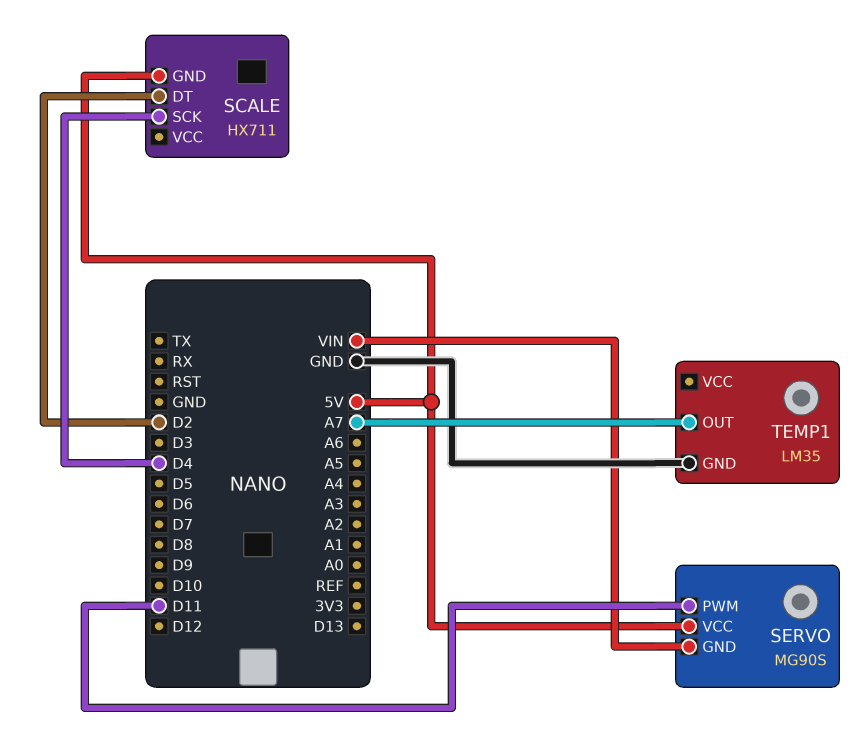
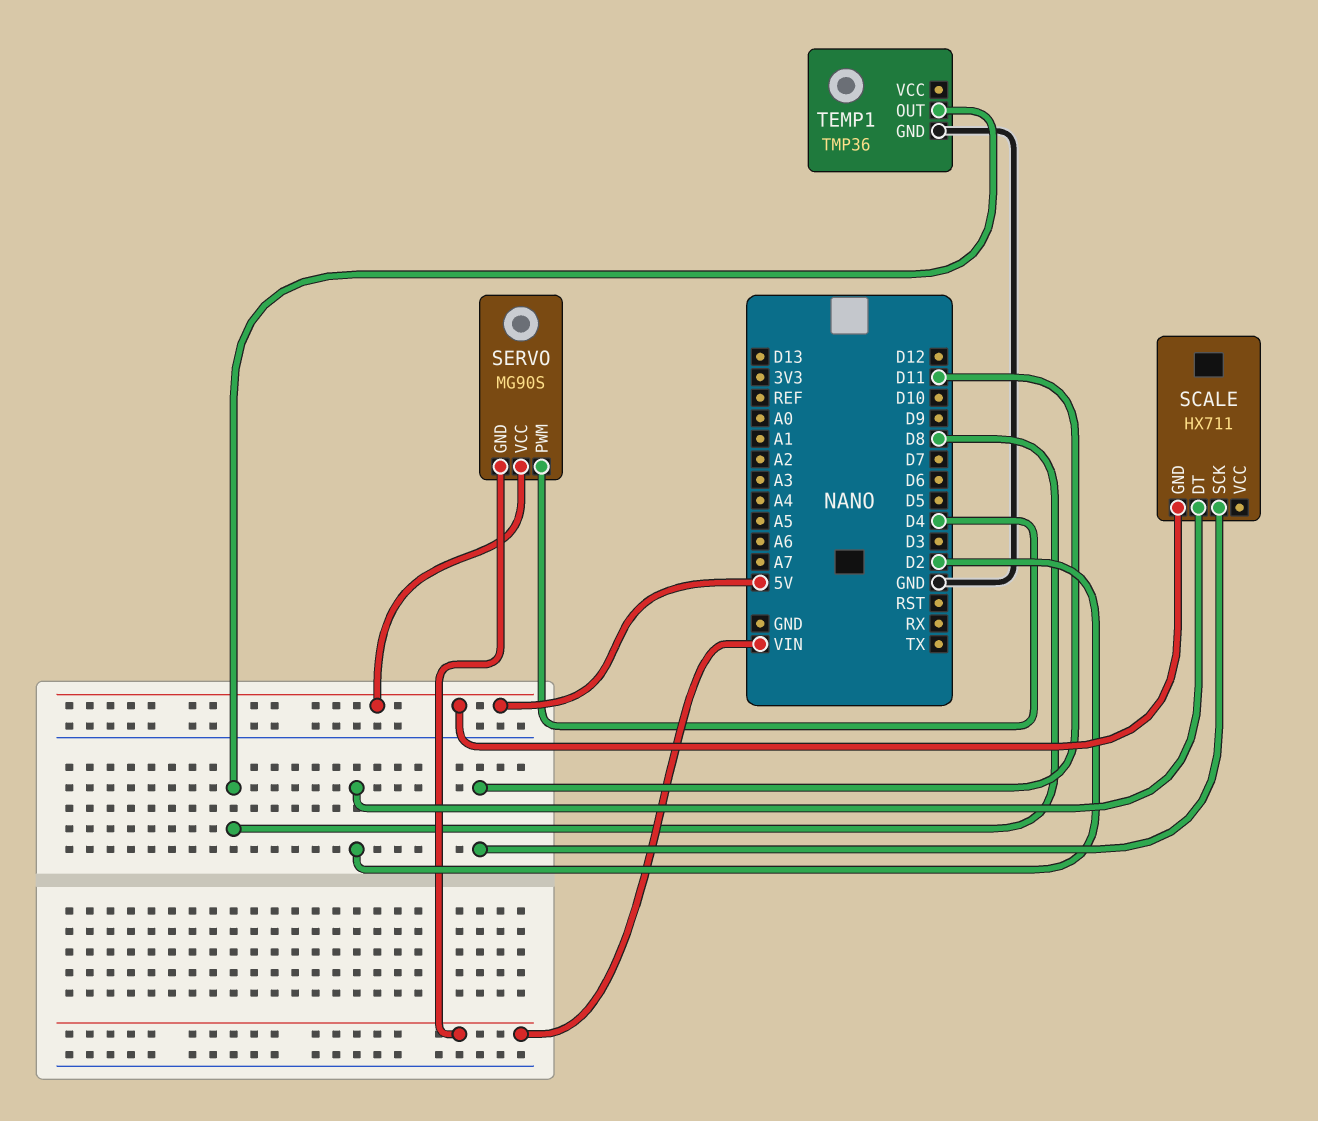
SCALE pin SCK: D4 -> D11
SERVO pin PWM: D11 -> D4
TEMP1: LM35 -> TMP36
TEMP1 pin OUT: A7 -> D8

